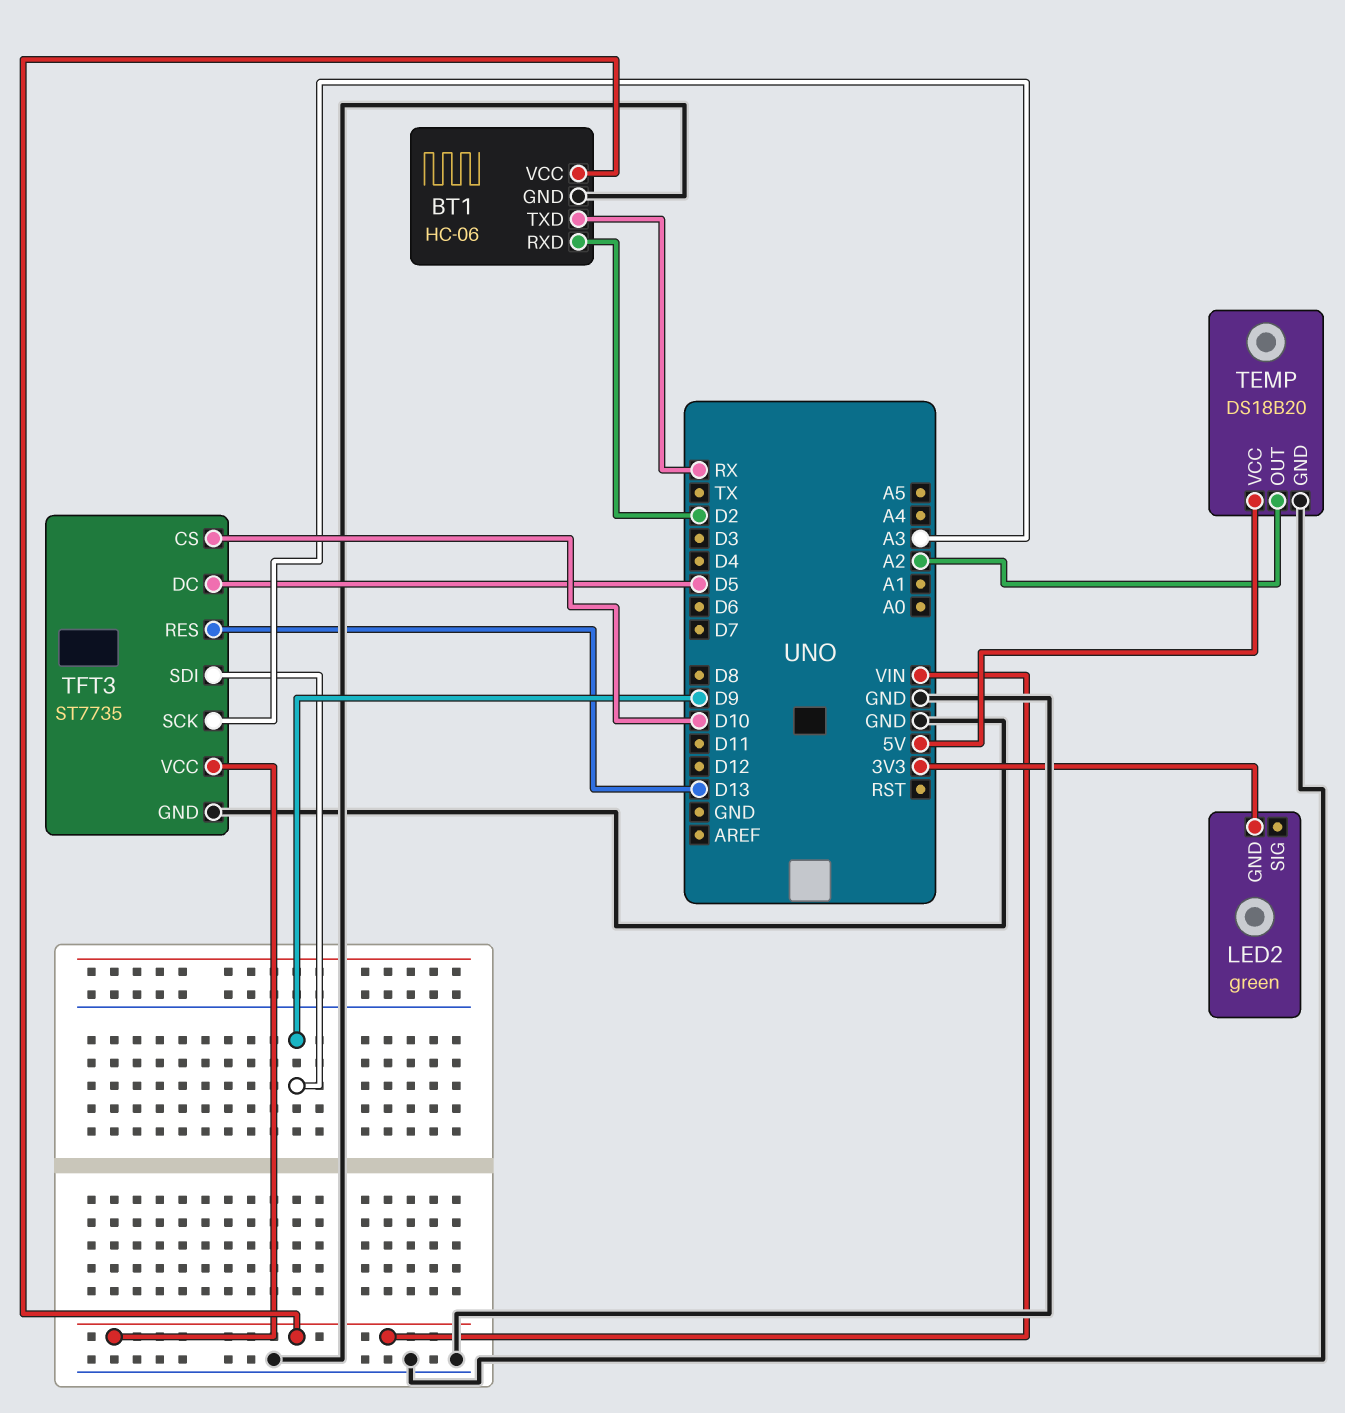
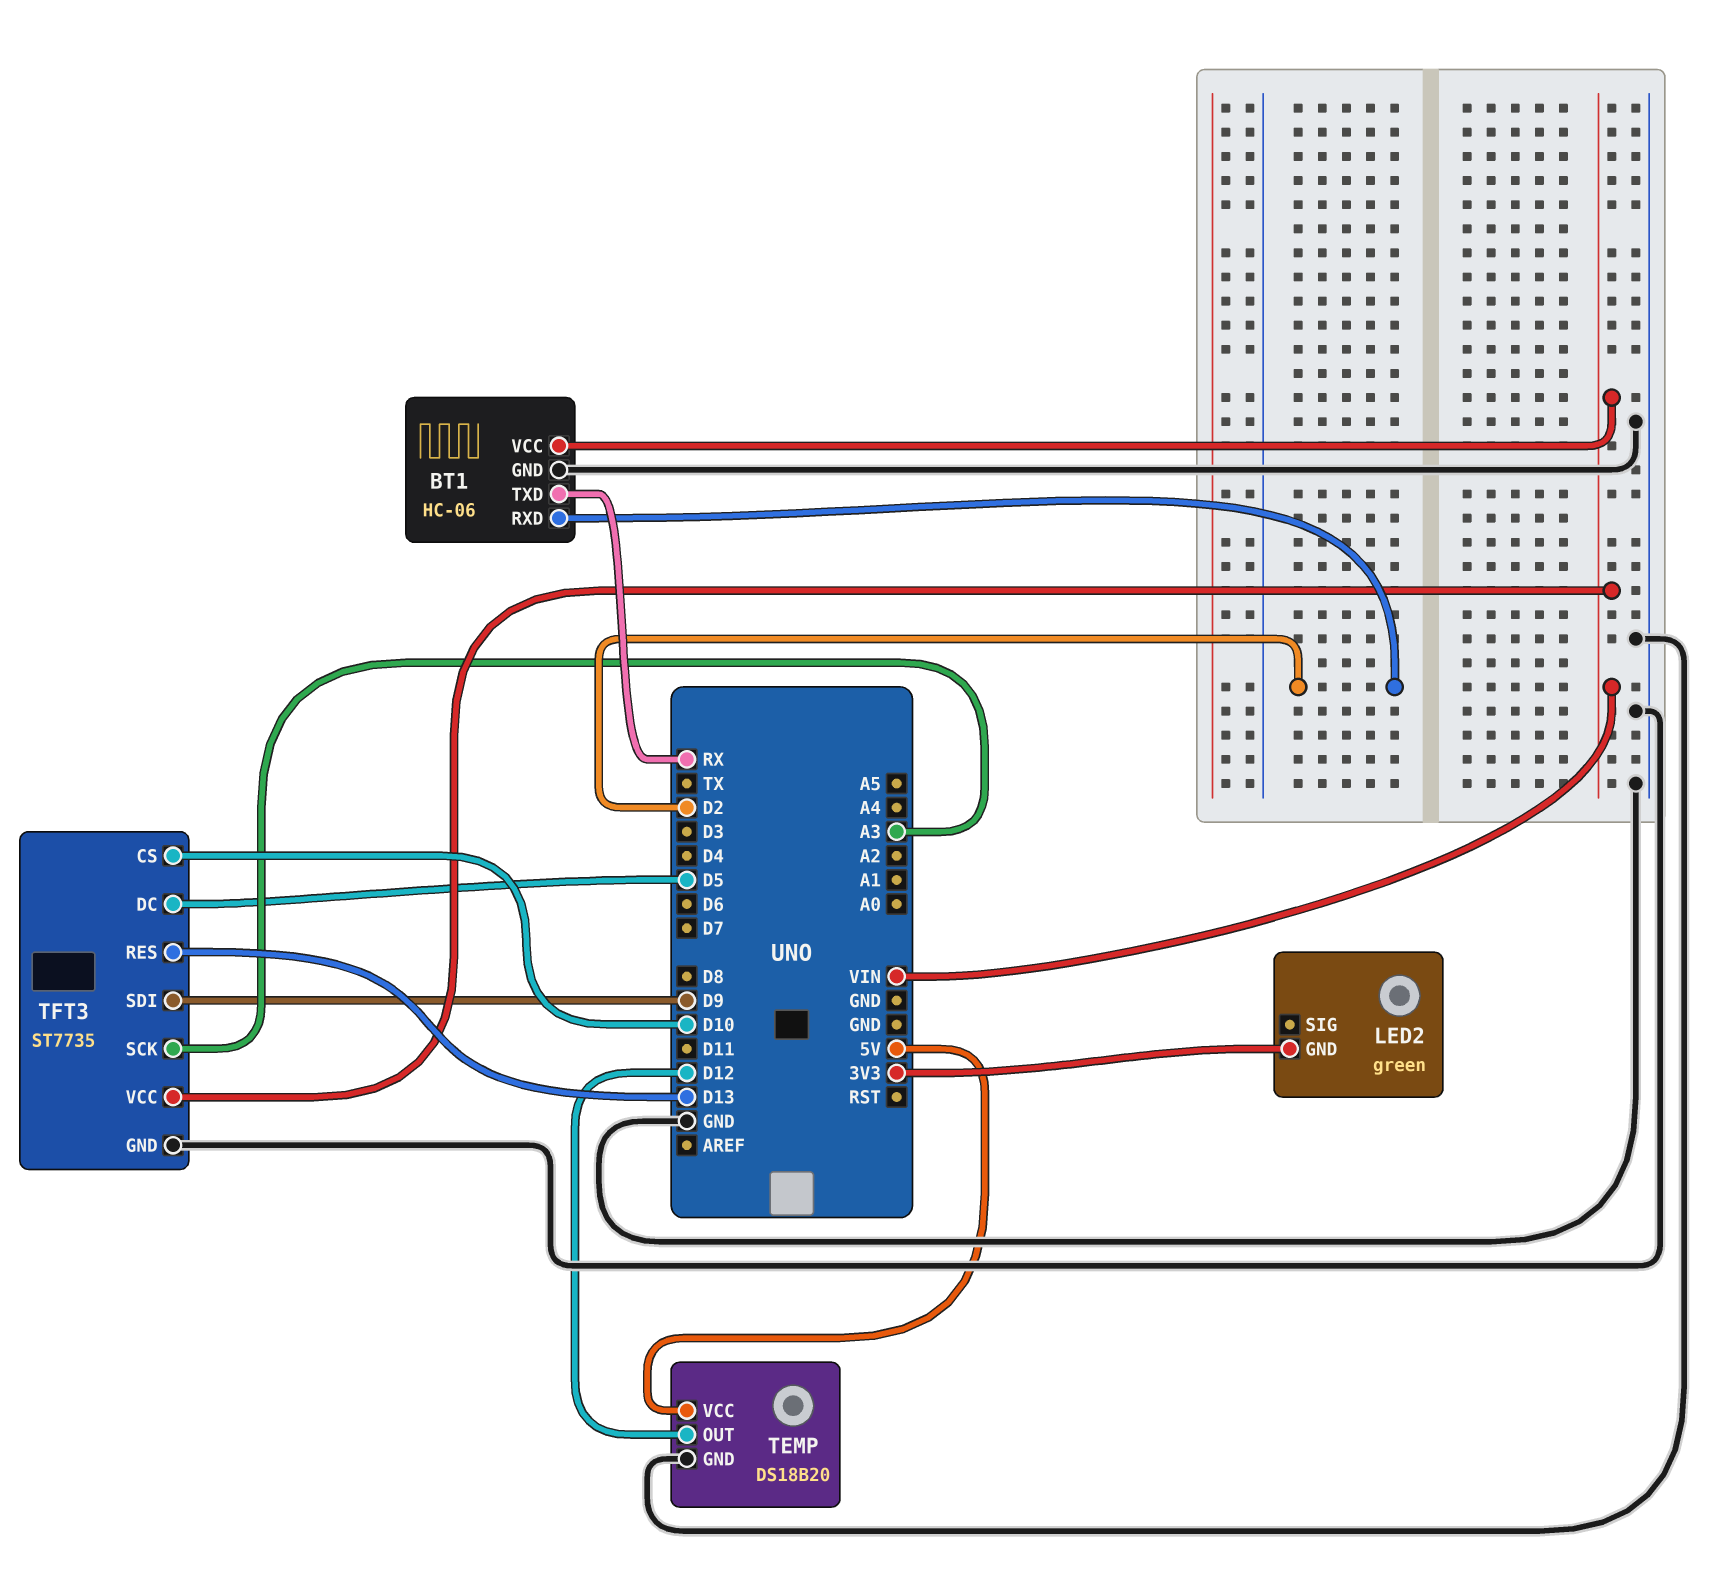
TEMP pin OUT: A2 -> D12

